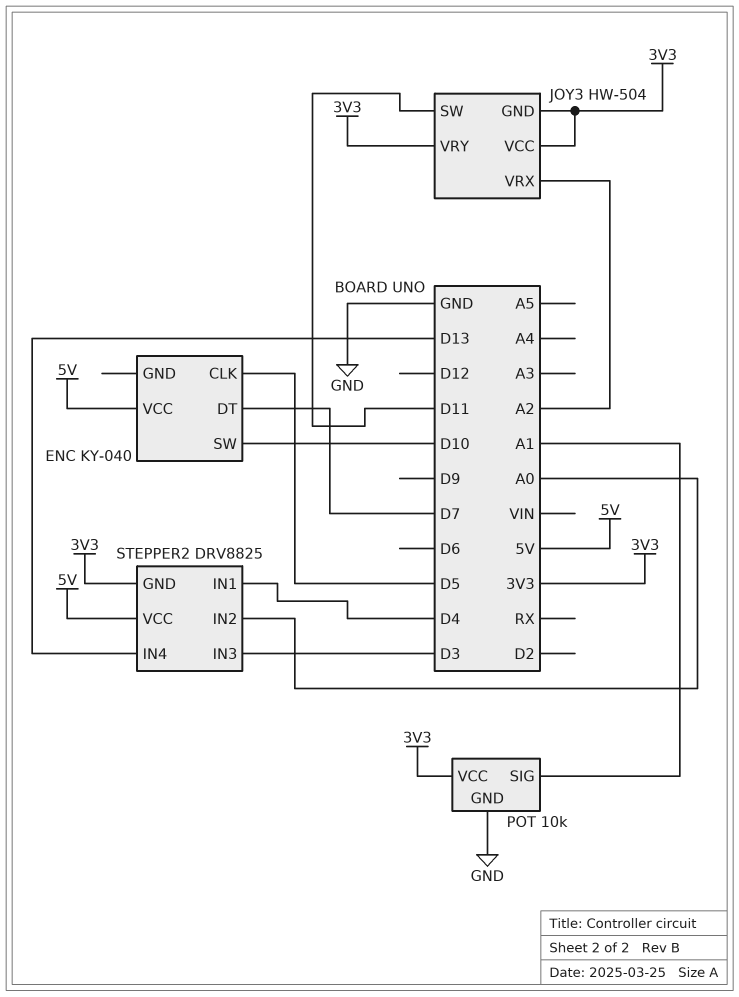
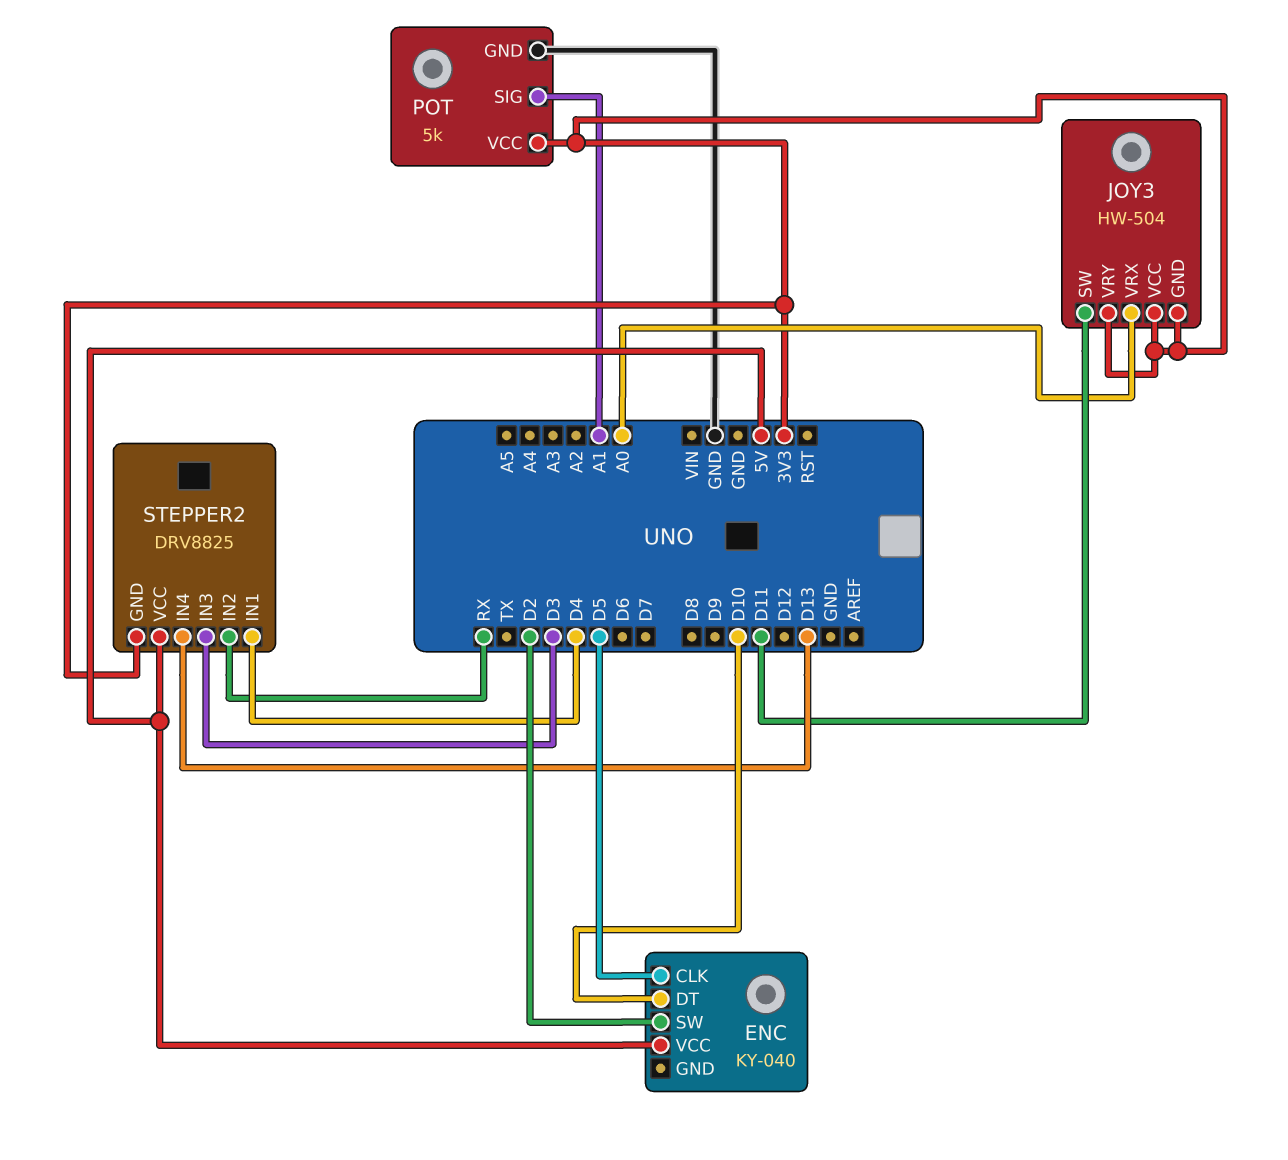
ENC pin DT: D7 -> D10
ENC pin SW: D10 -> D2
JOY3 pin VRX: A2 -> A0
POT: 10k -> 5k
STEPPER2 pin IN2: A0 -> RX

